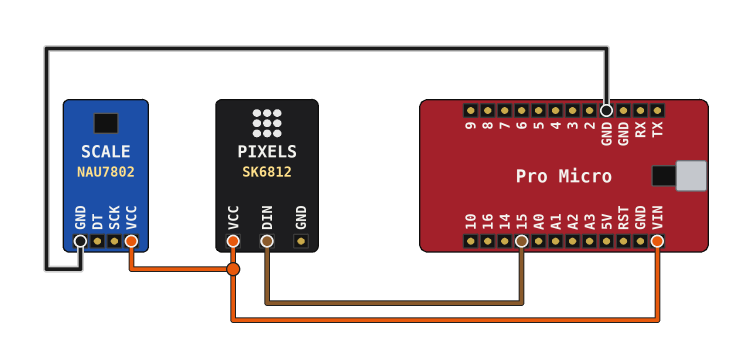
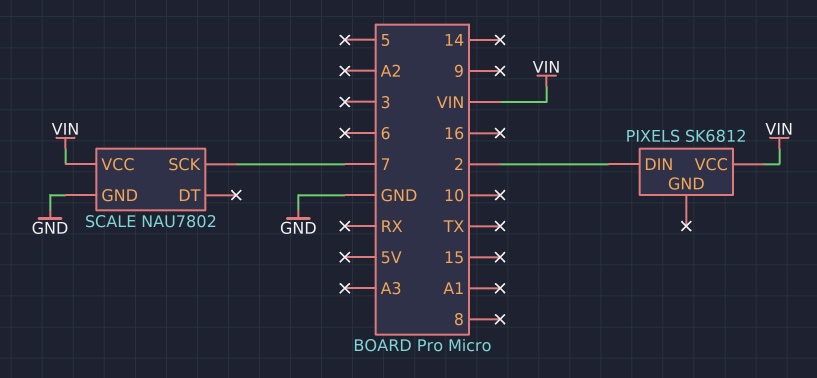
PIXELS pin DIN: 15 -> 2
SCALE pin SCK: none -> 7

